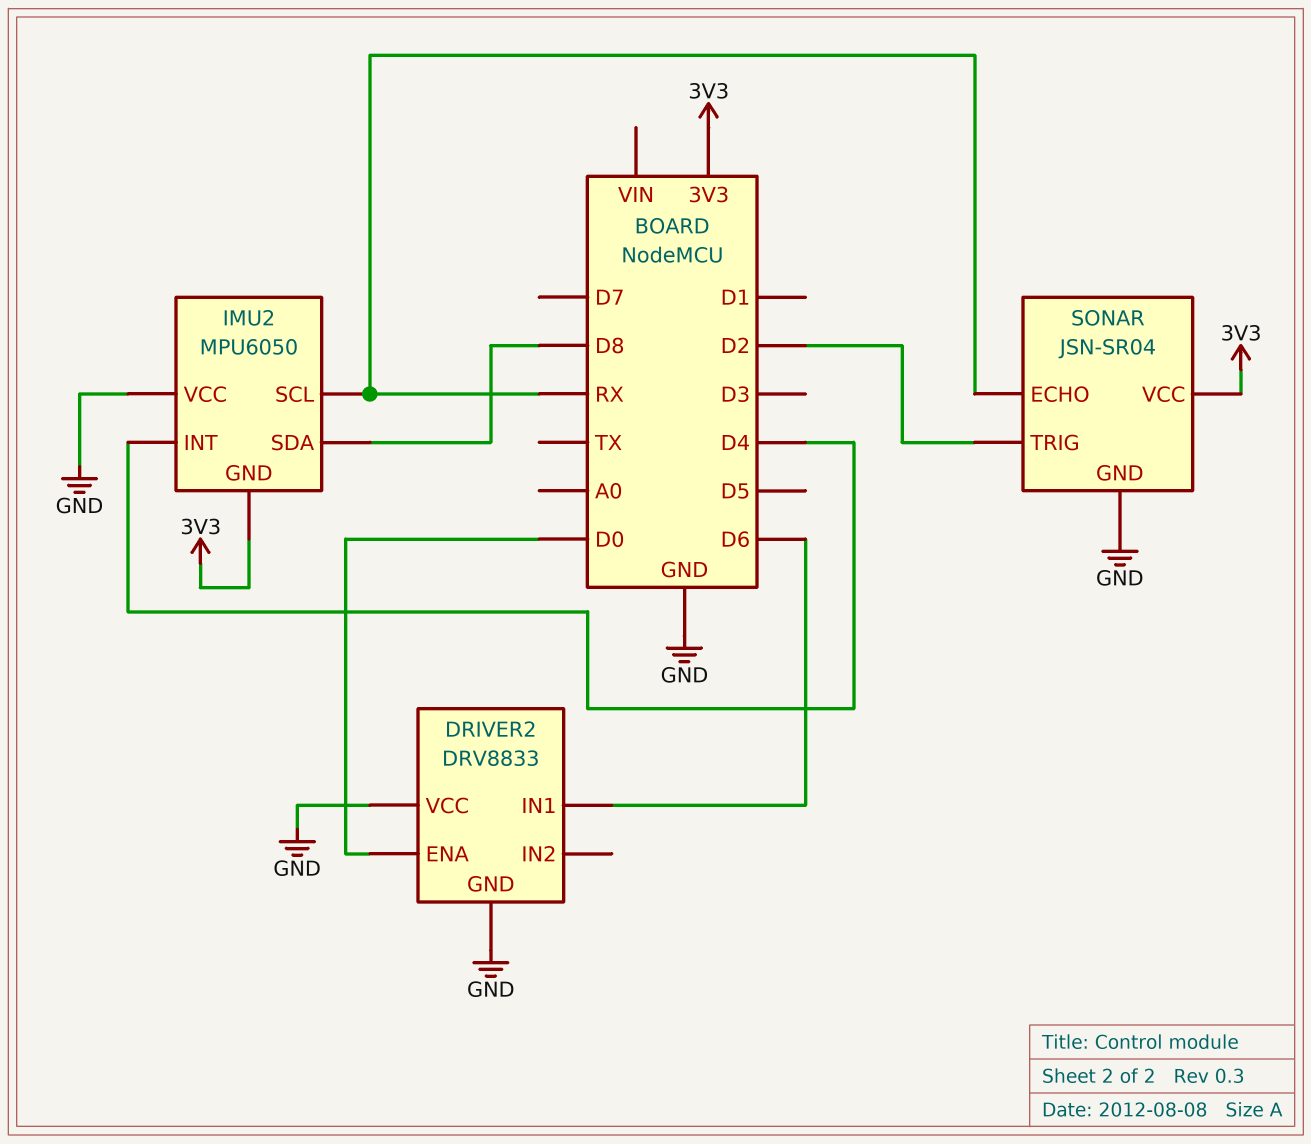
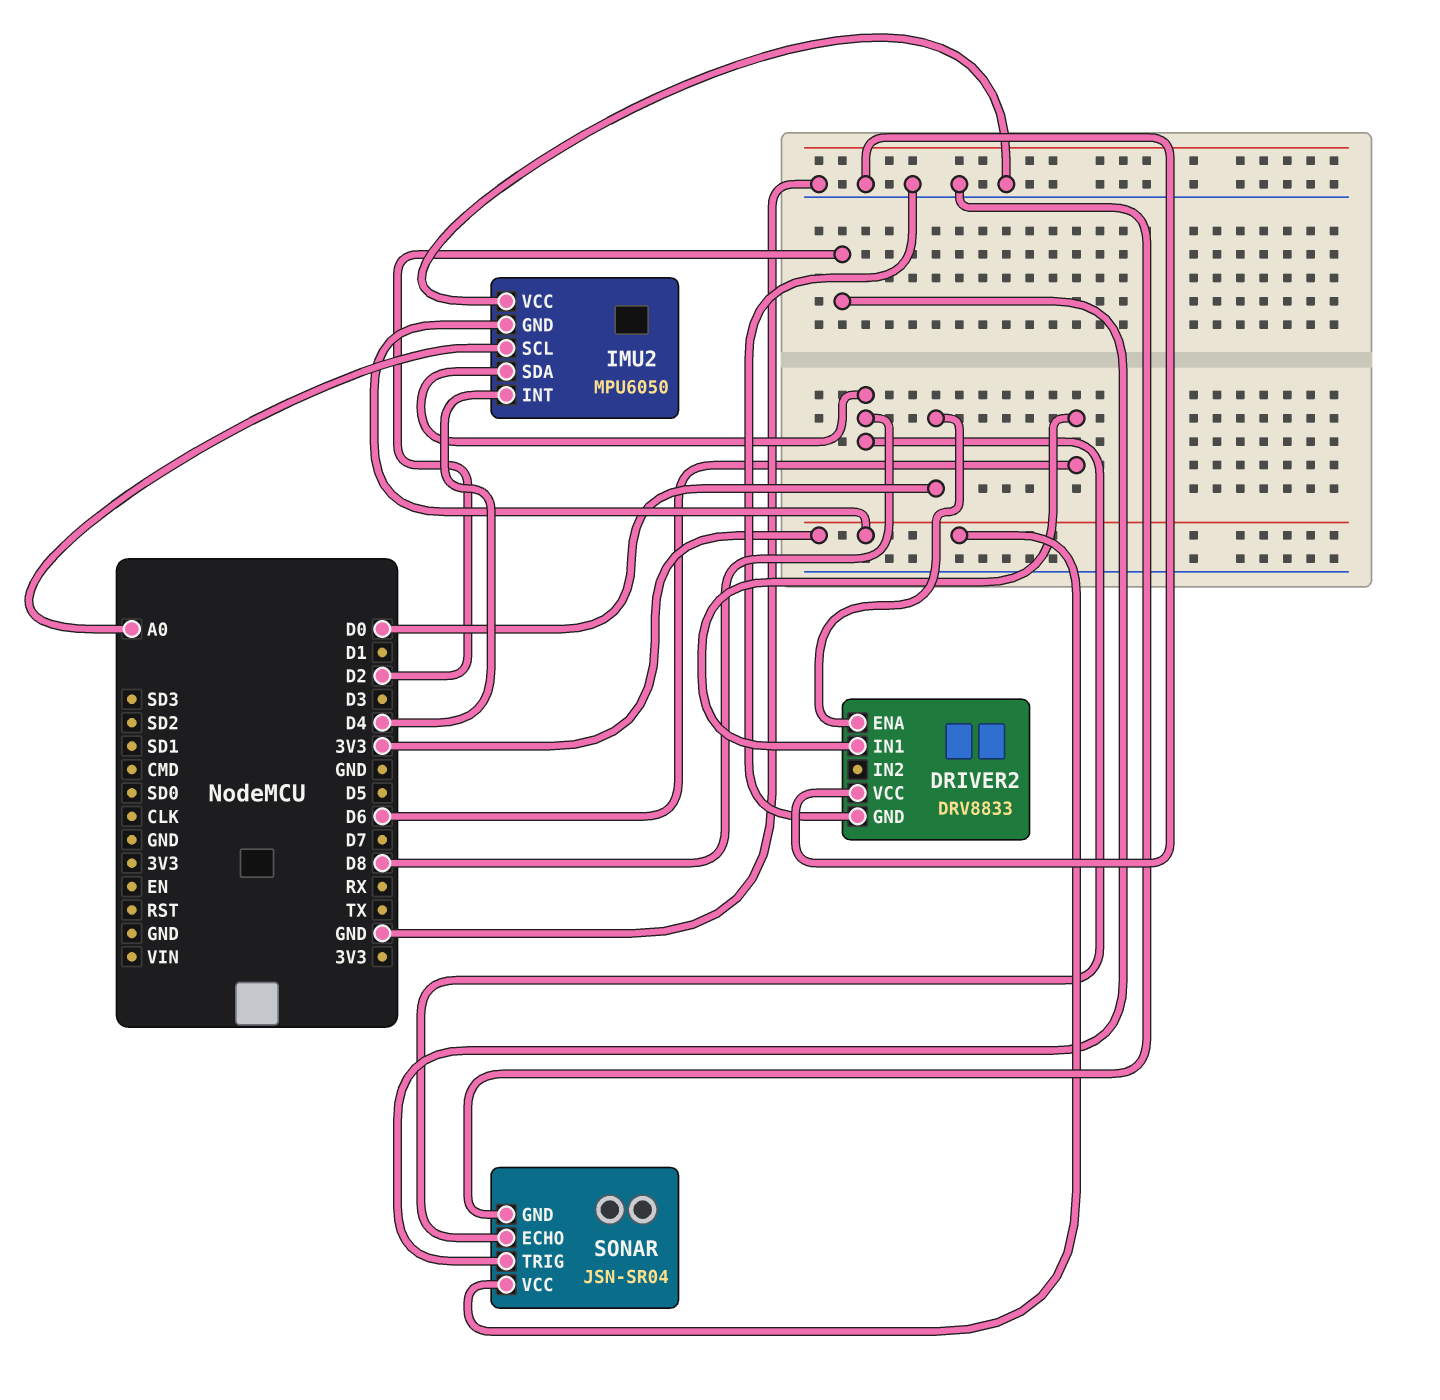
IMU2 pin SCL: RX -> A0
SONAR pin ECHO: RX -> D8

